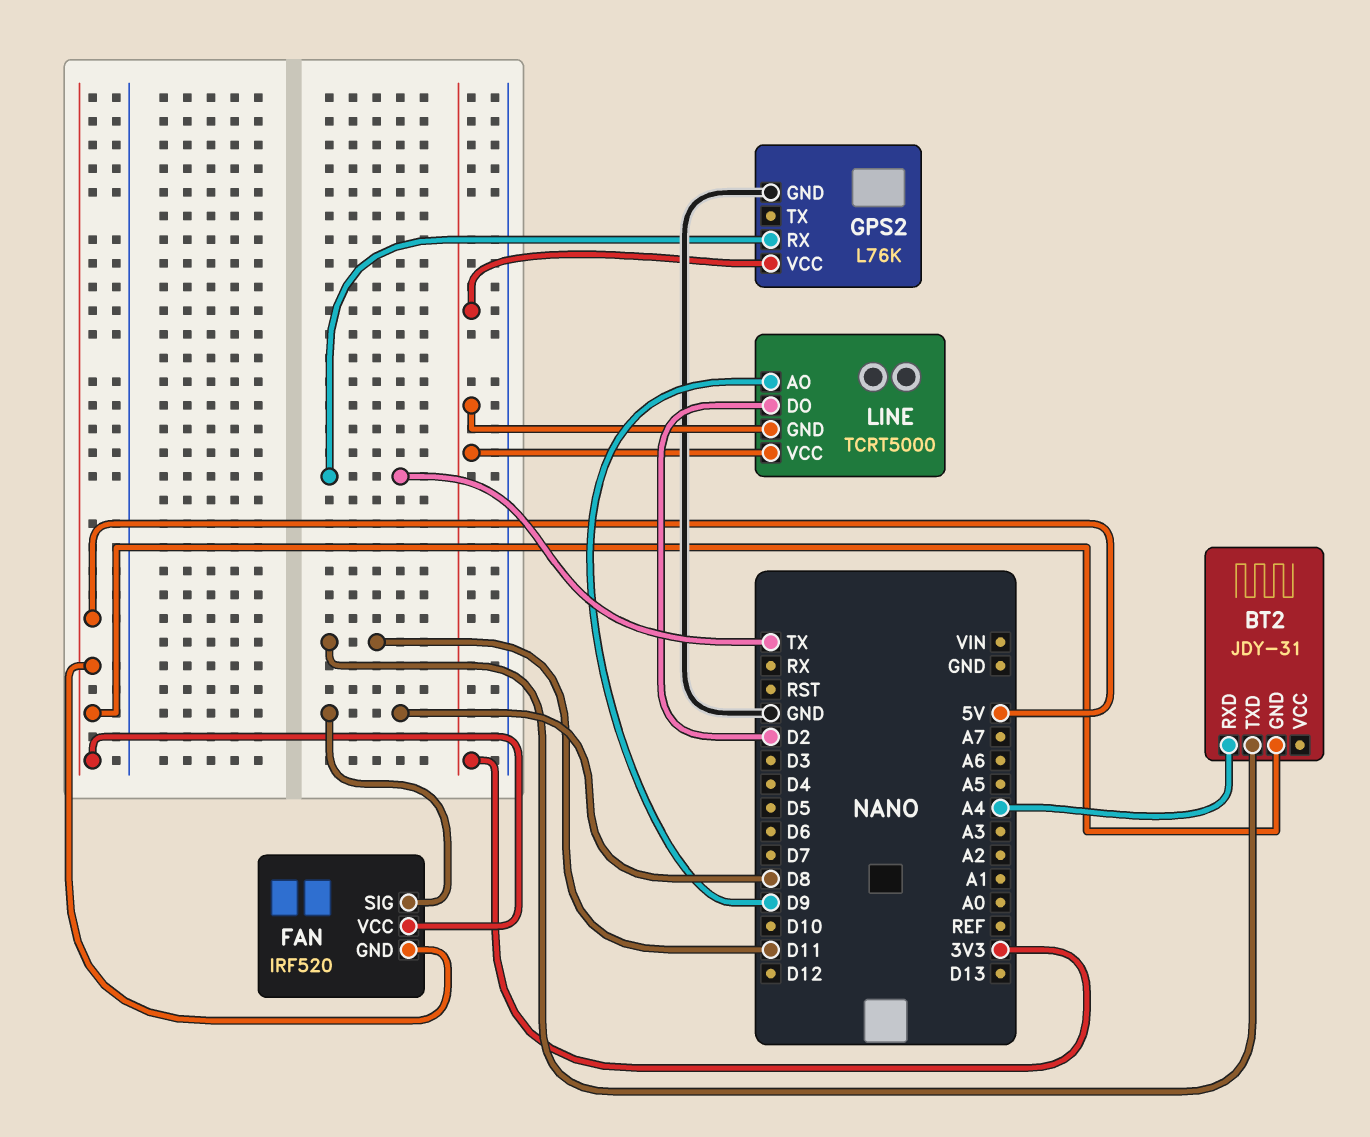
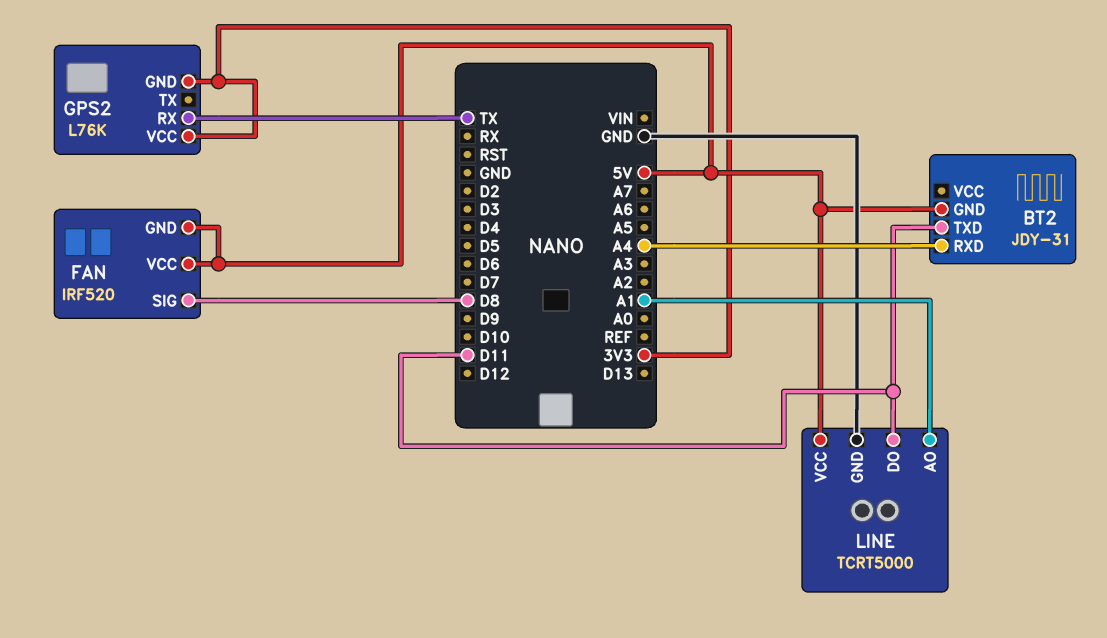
GPS2 pin GND: GND -> 3V3
LINE pin AO: D9 -> A1
LINE pin DO: D2 -> D11
LINE pin GND: 3V3 -> GND
LINE pin VCC: 3V3 -> 5V

